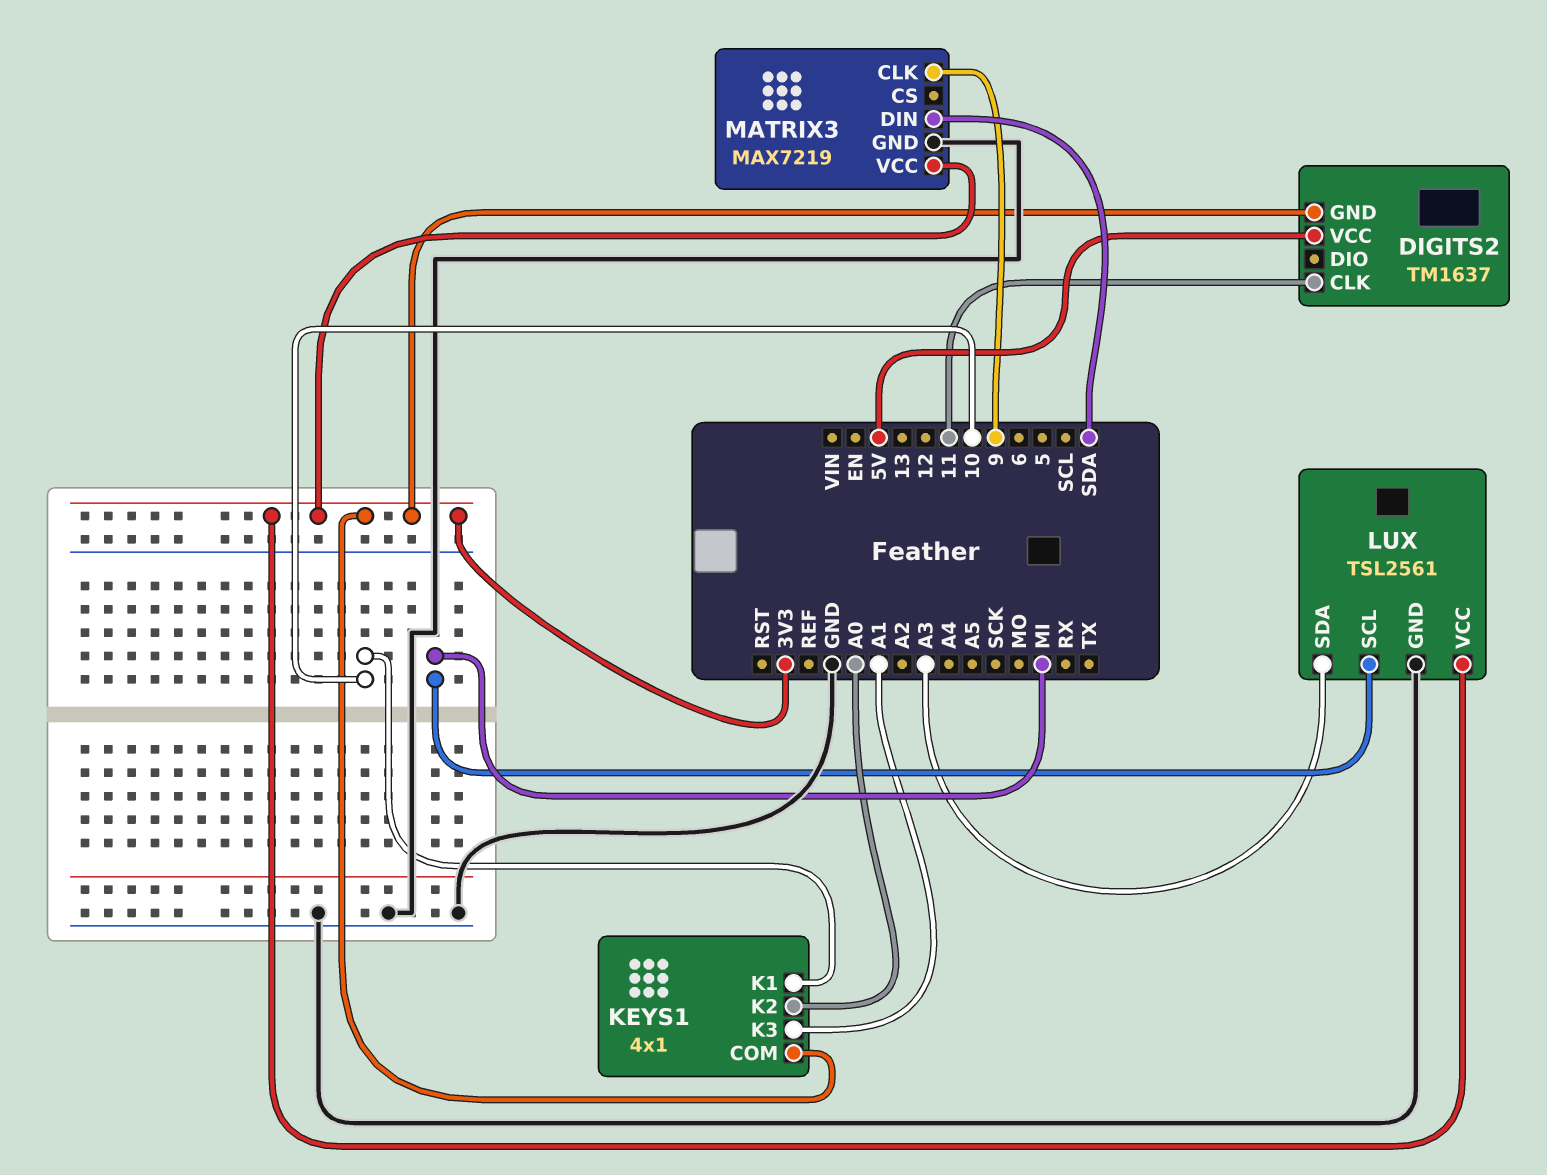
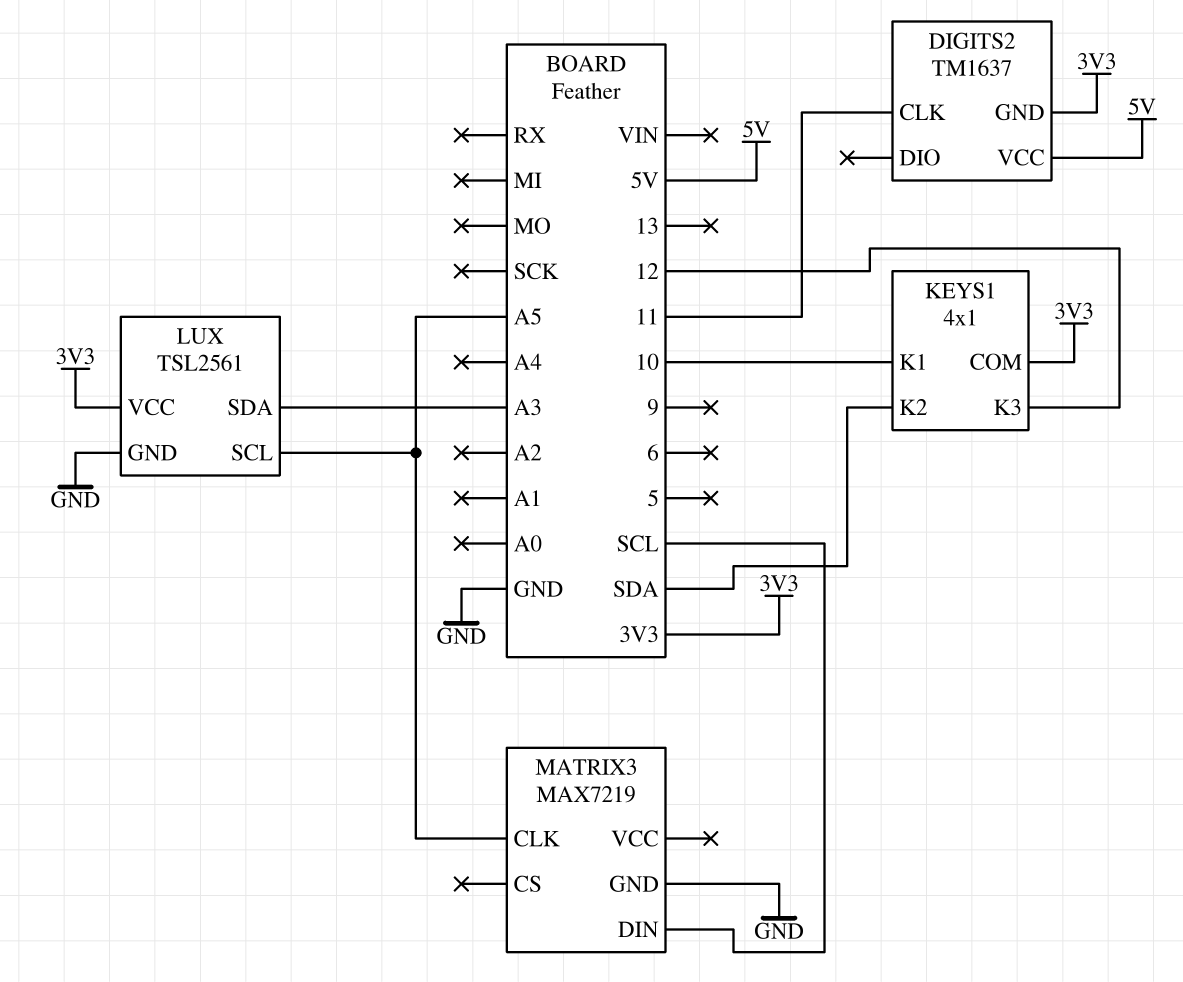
KEYS1 pin K2: A0 -> SDA
KEYS1 pin K3: A1 -> 12
LUX pin SCL: MI -> A5
MATRIX3 pin CLK: 9 -> A5
MATRIX3 pin DIN: SDA -> SCL
MATRIX3 pin VCC: 3V3 -> none

